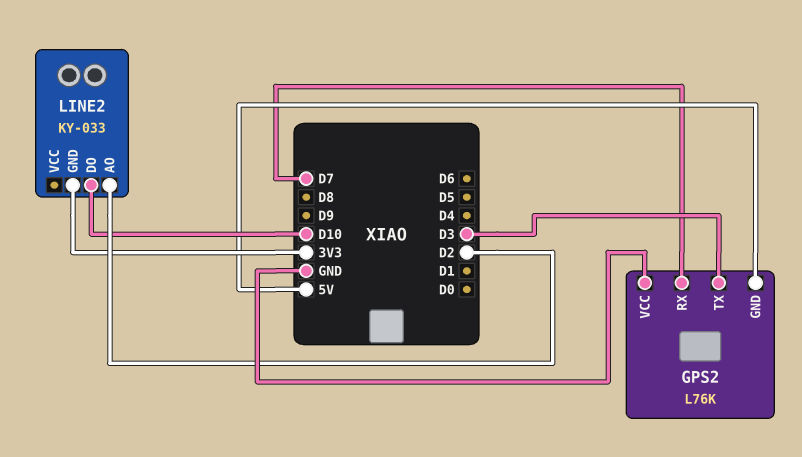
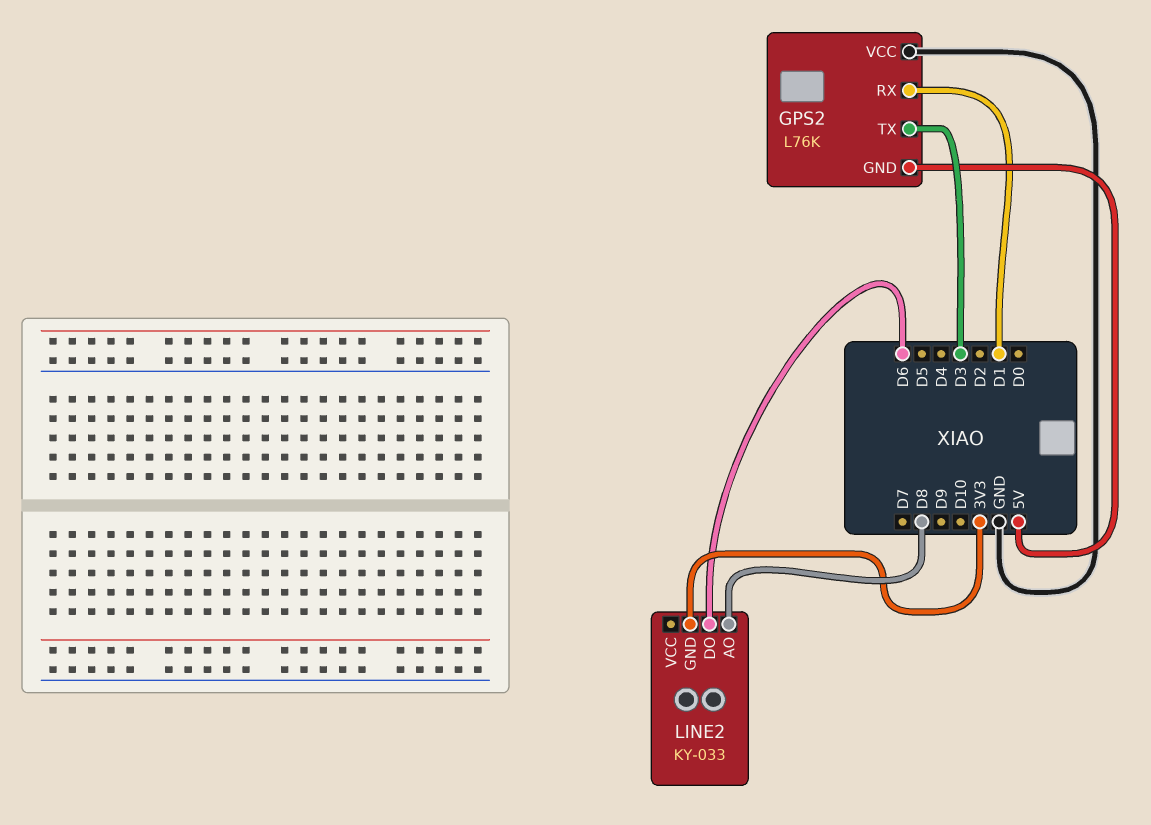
GPS2 pin RX: D7 -> D1
LINE2 pin AO: D2 -> D8
LINE2 pin DO: D10 -> D6

